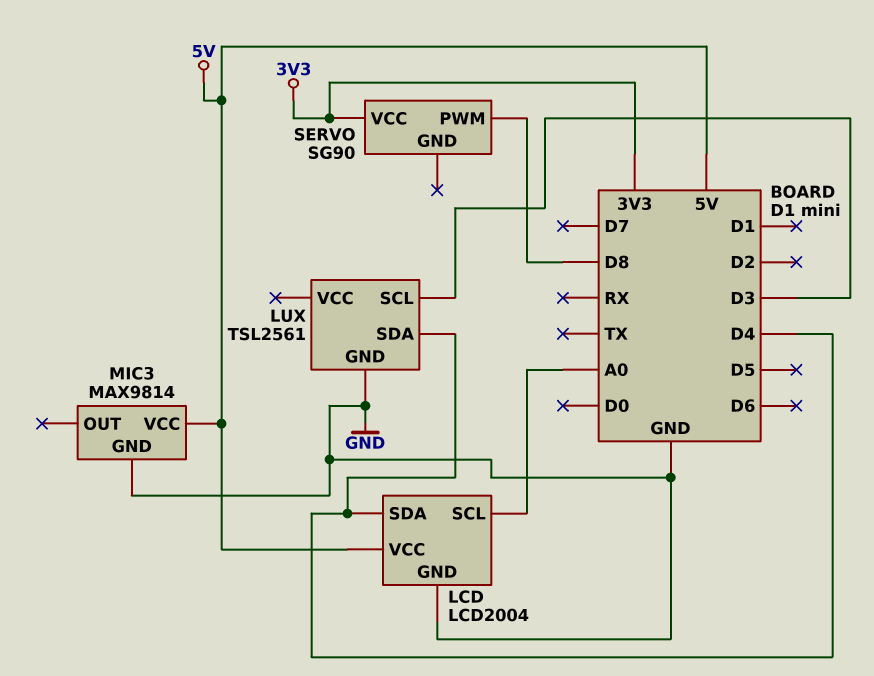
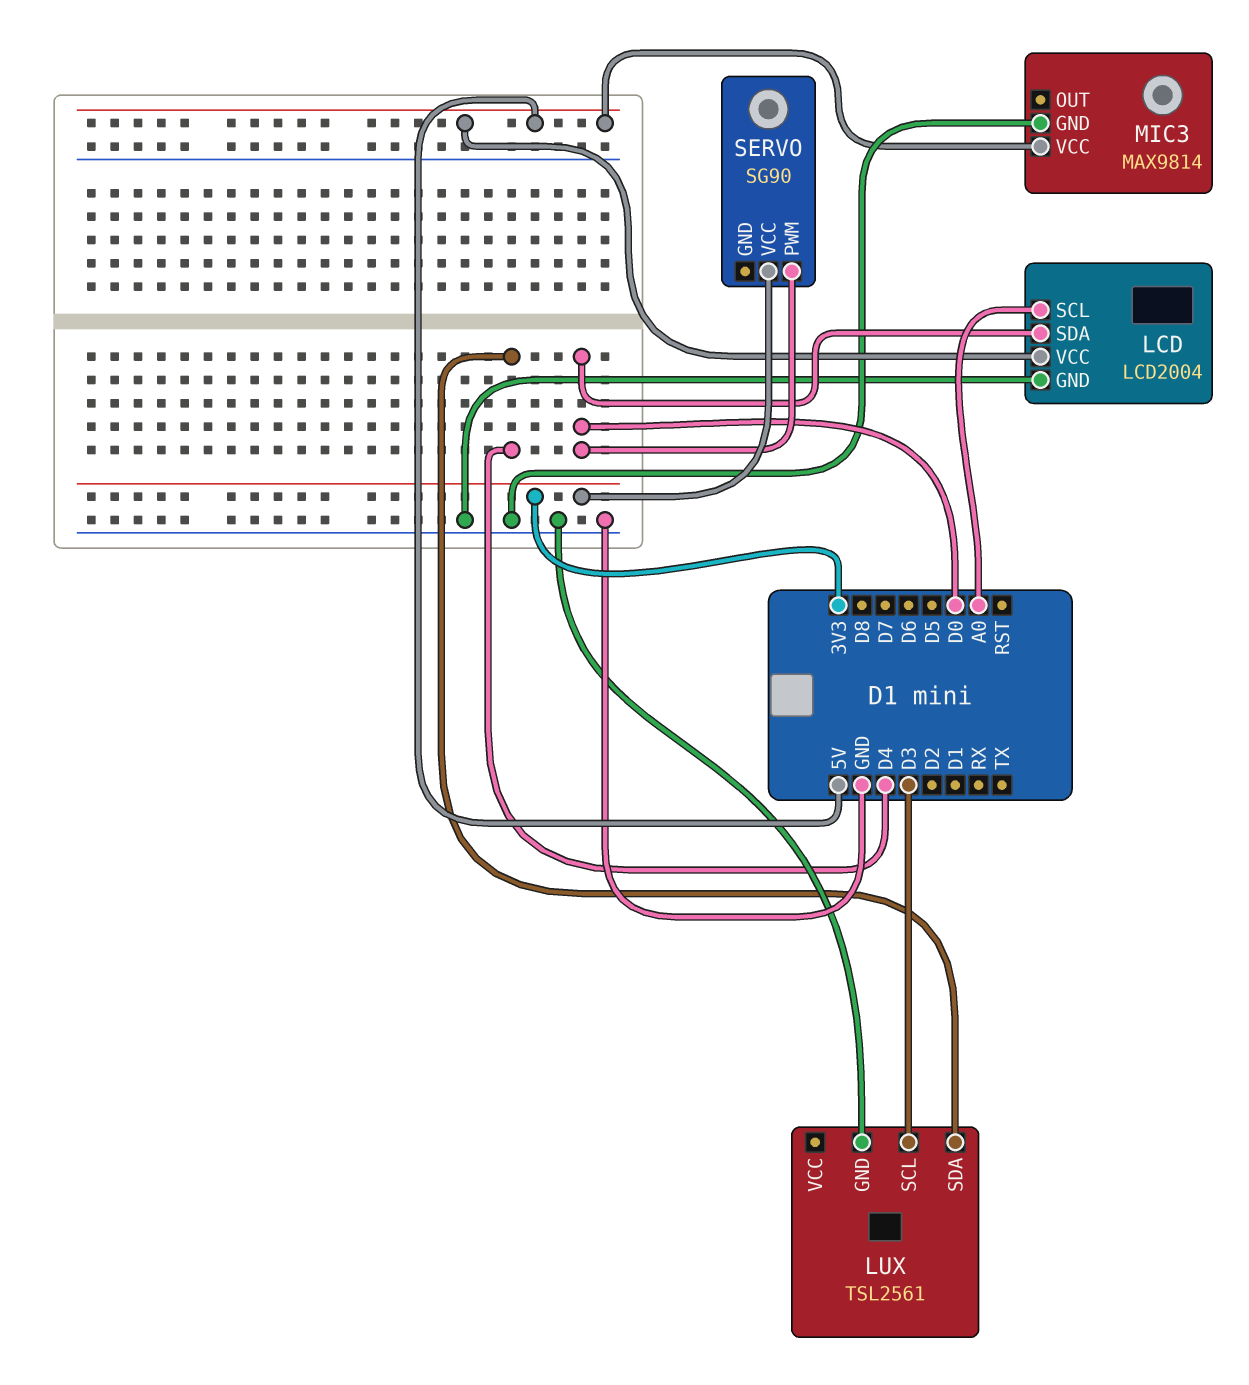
LCD pin SDA: D4 -> D0
SERVO pin PWM: D8 -> D0

